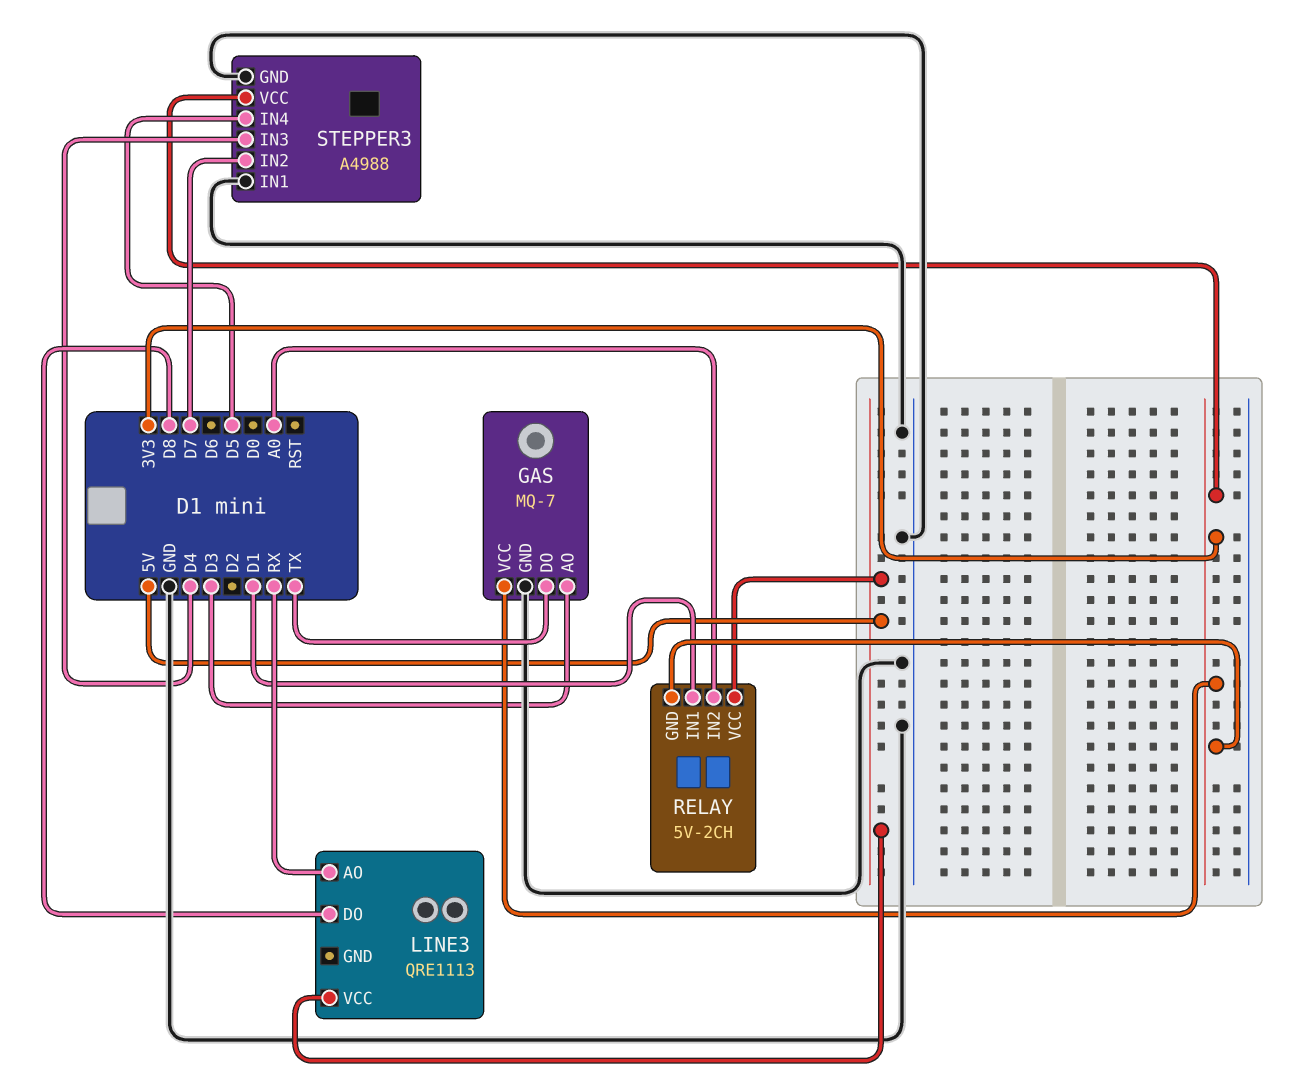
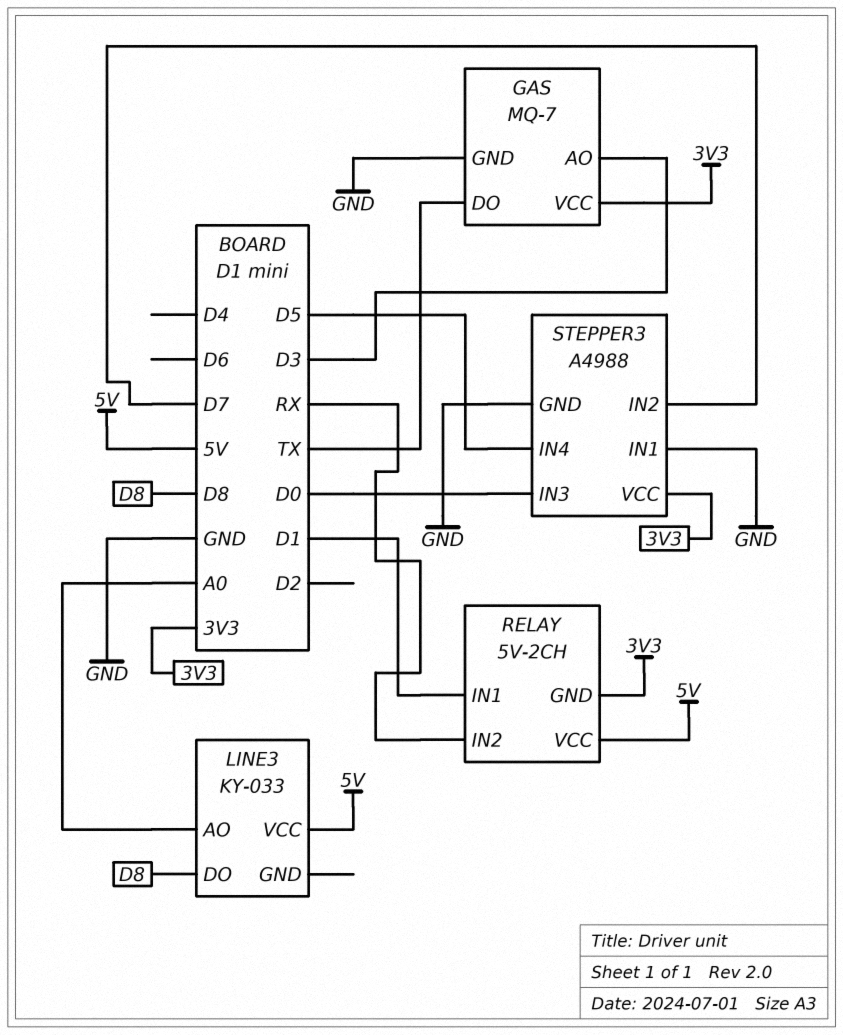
LINE3: QRE1113 -> KY-033
LINE3 pin AO: RX -> A0
RELAY pin IN2: A0 -> RX
STEPPER3 pin IN3: D4 -> D0

